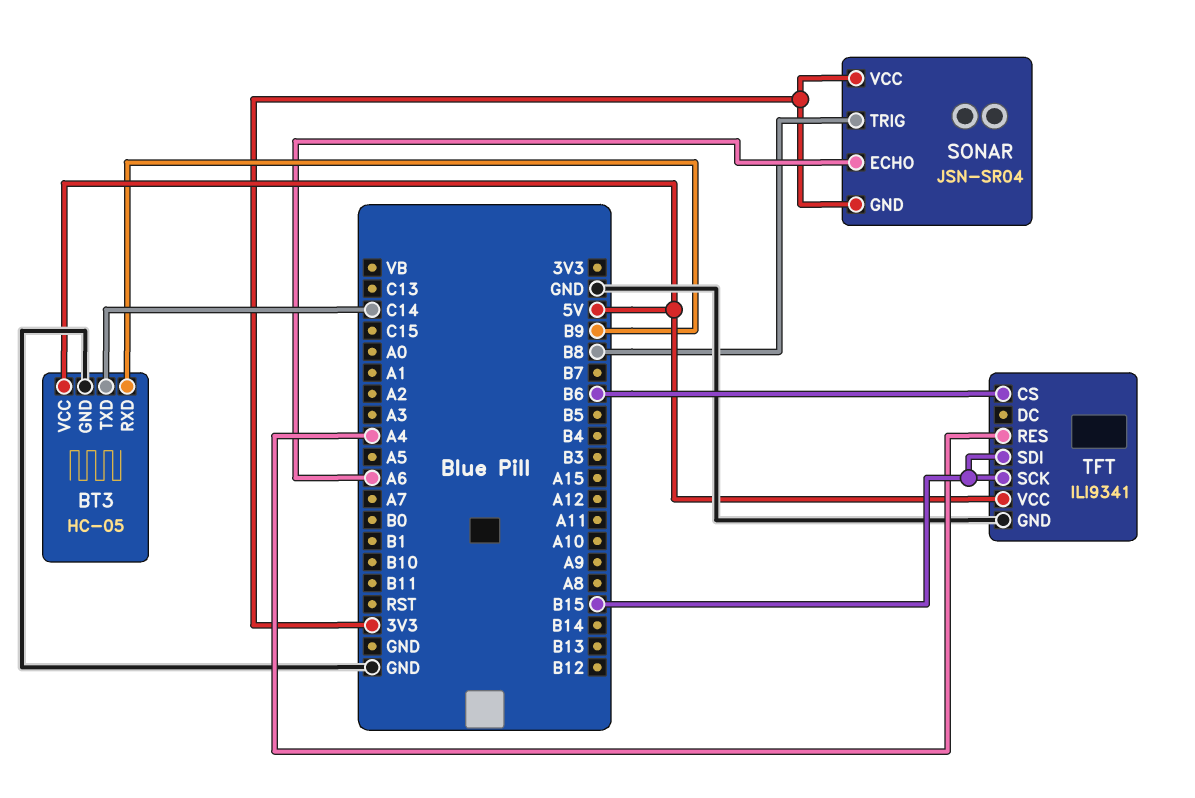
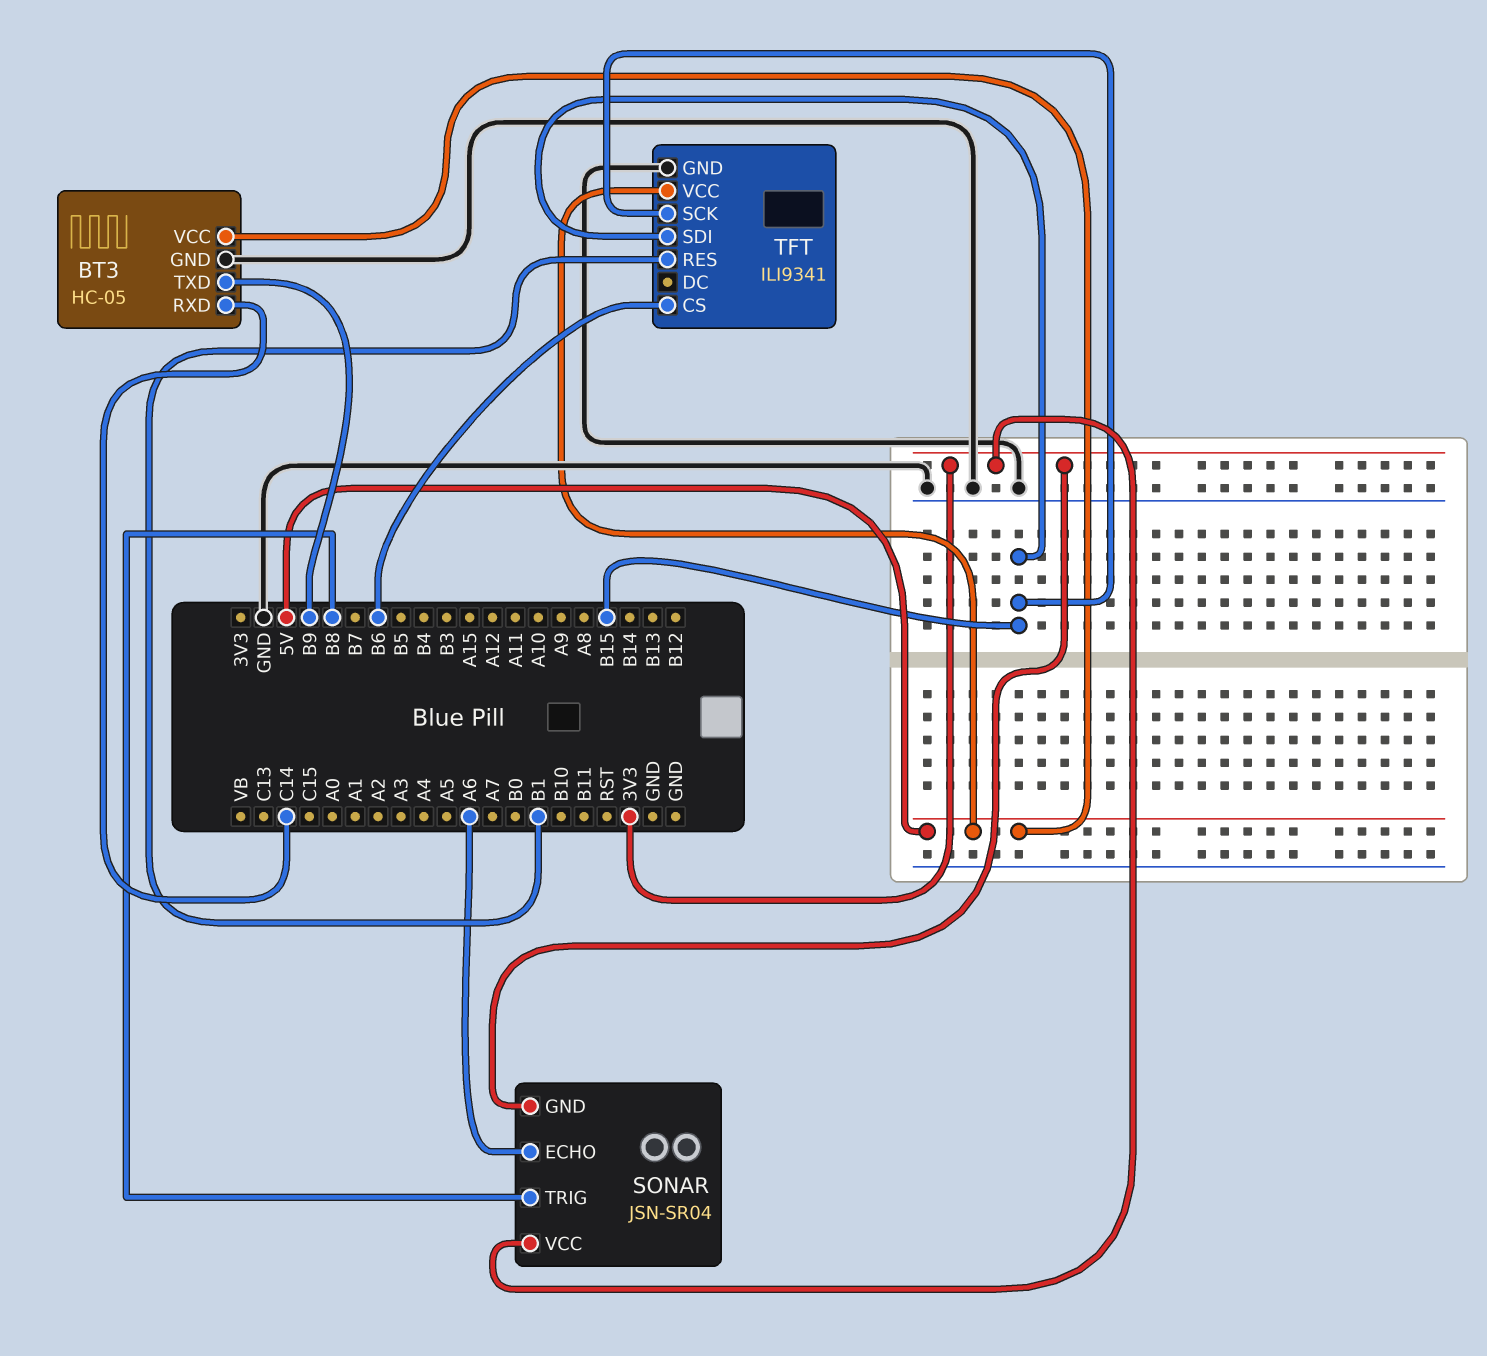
BT3 pin RXD: B9 -> C14
BT3 pin TXD: C14 -> B9
TFT pin RES: A4 -> B1

